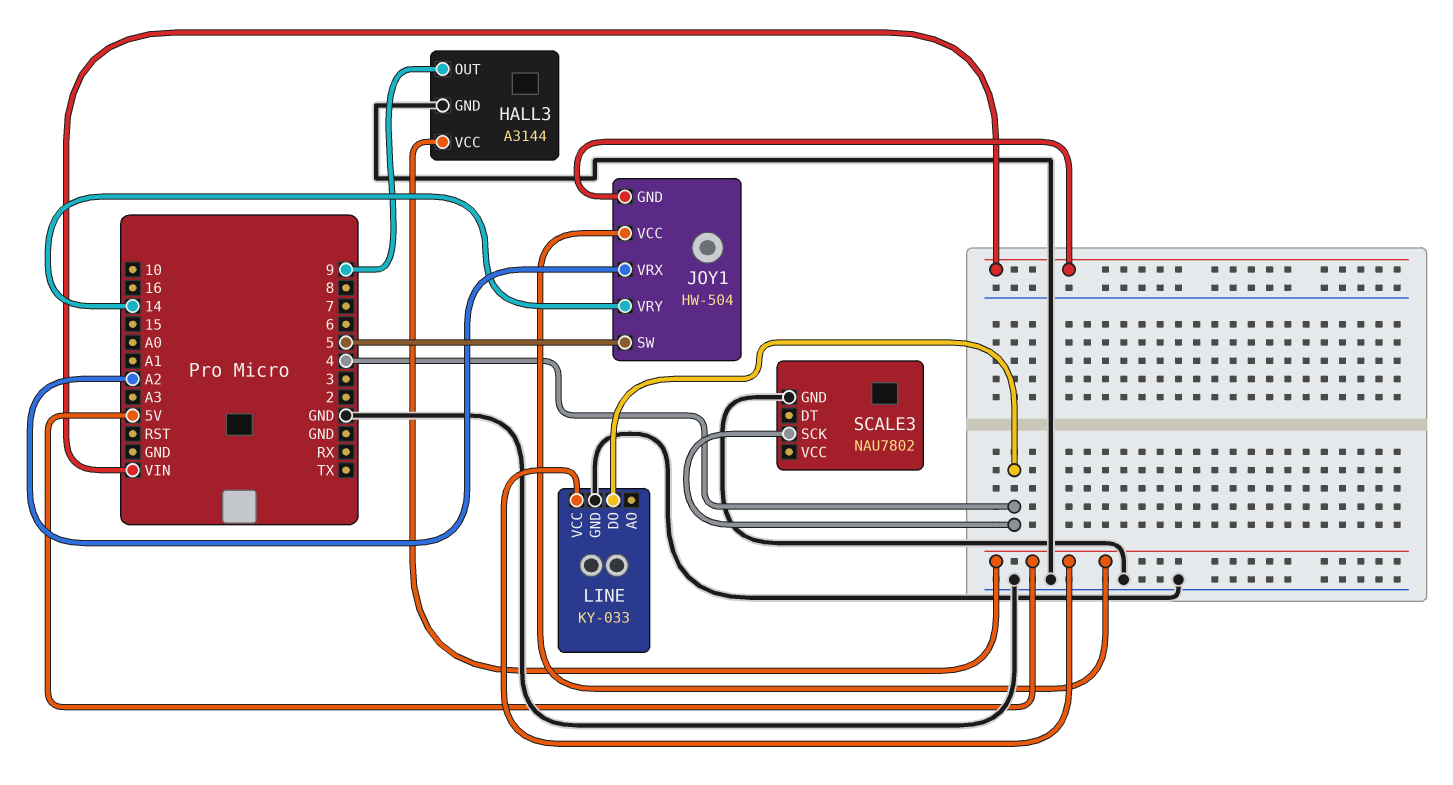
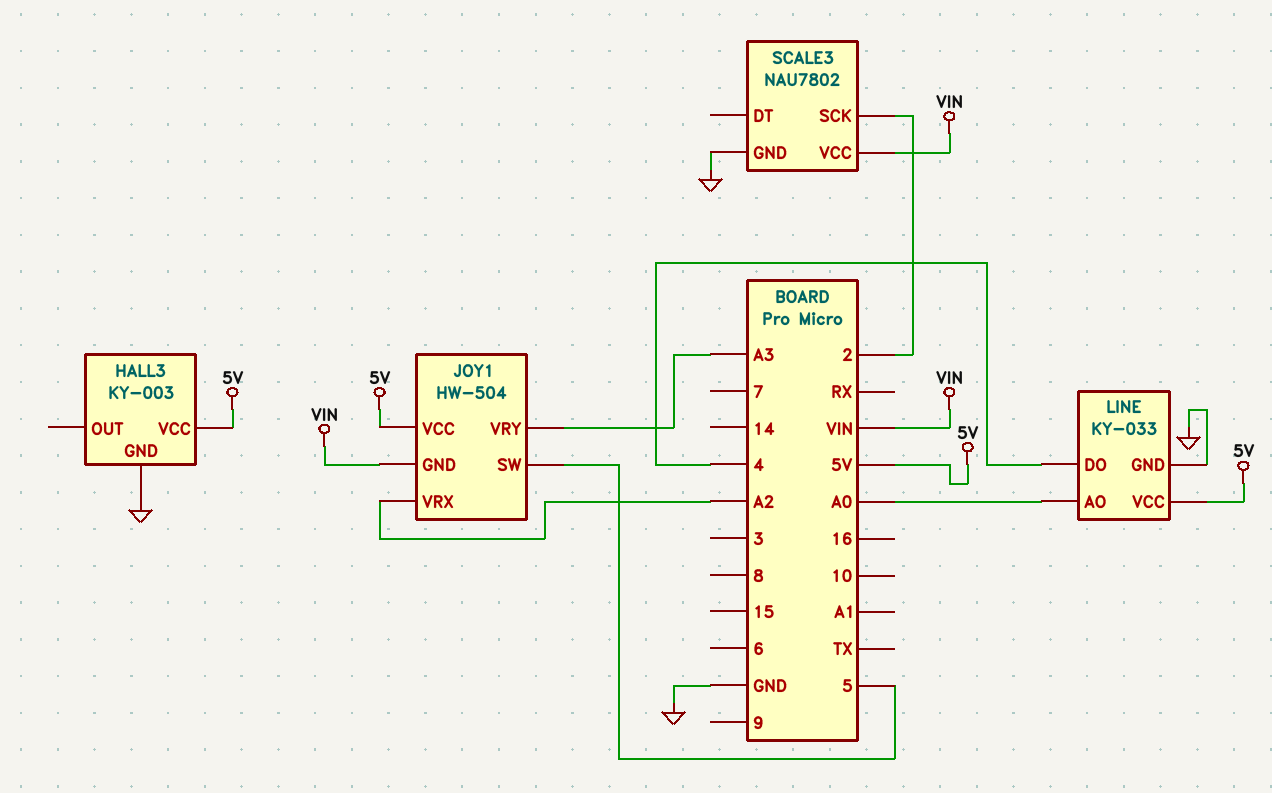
HALL3: A3144 -> KY-003
HALL3 pin OUT: 9 -> none
JOY1 pin VRY: 14 -> A3
LINE pin AO: none -> A0
SCALE3 pin SCK: 4 -> 2
SCALE3 pin VCC: none -> VIN

